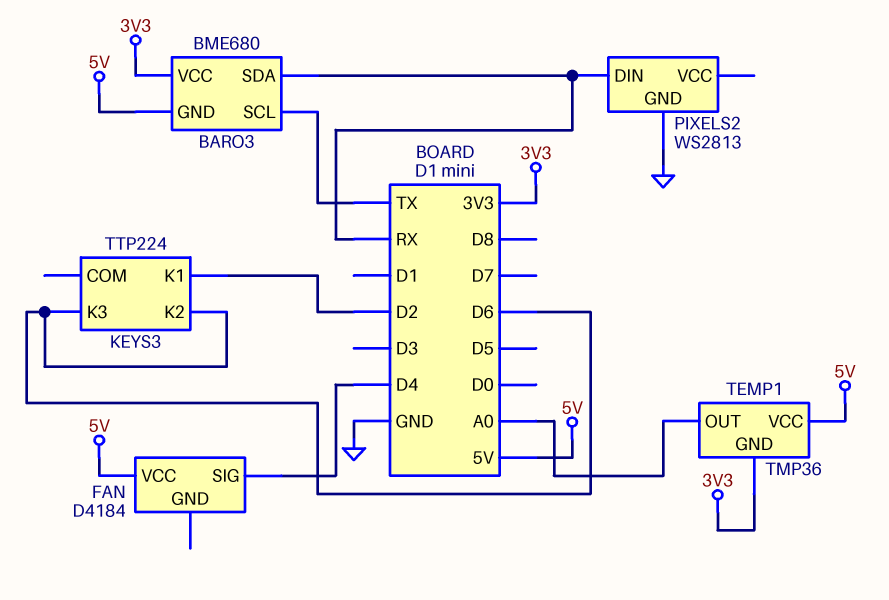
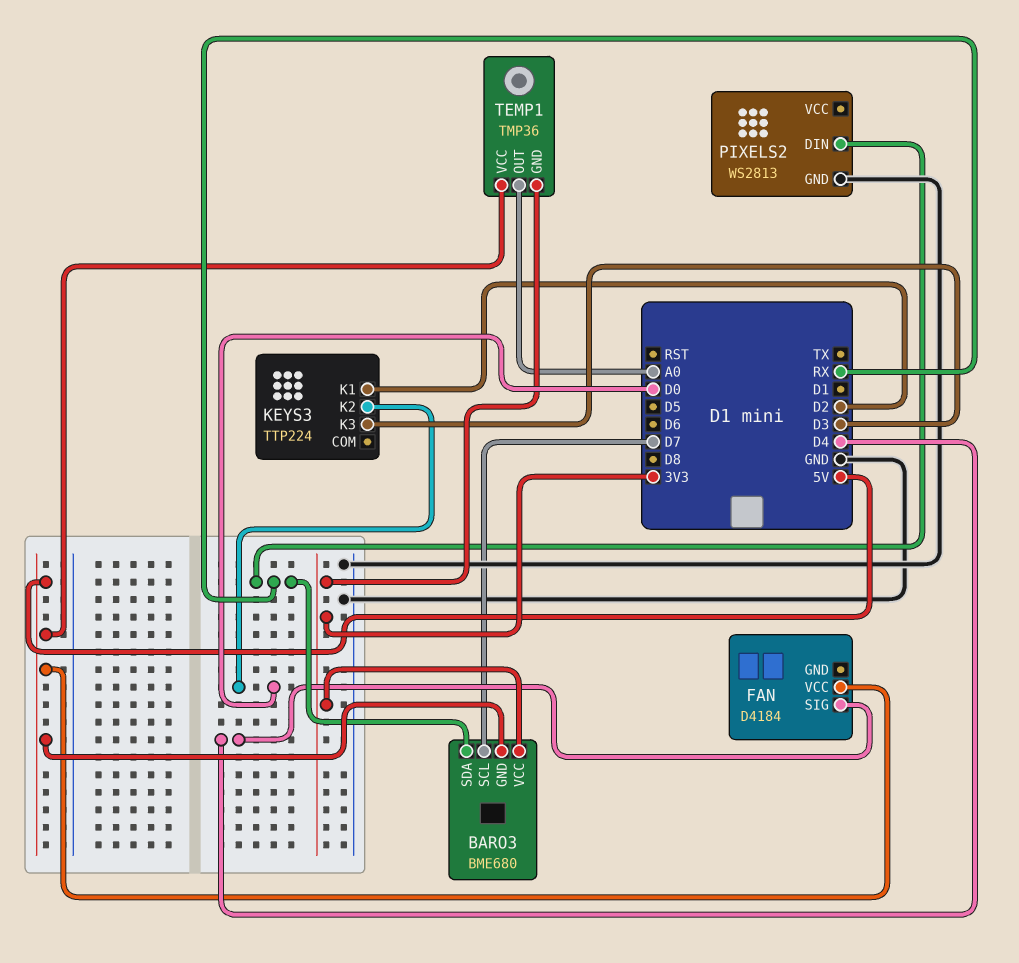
BARO3 pin SCL: TX -> D7
KEYS3 pin K2: D6 -> D0
KEYS3 pin K3: D6 -> D3

